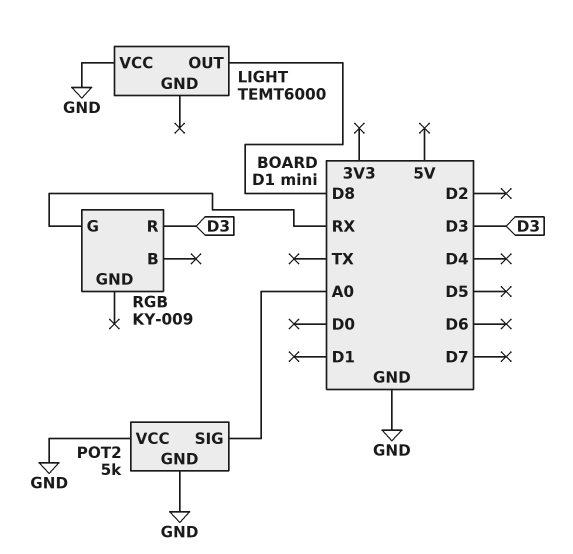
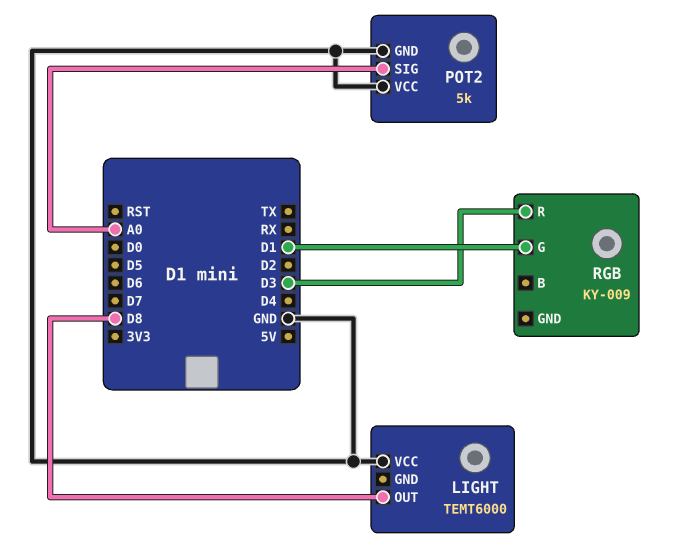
RGB pin G: RX -> D1

